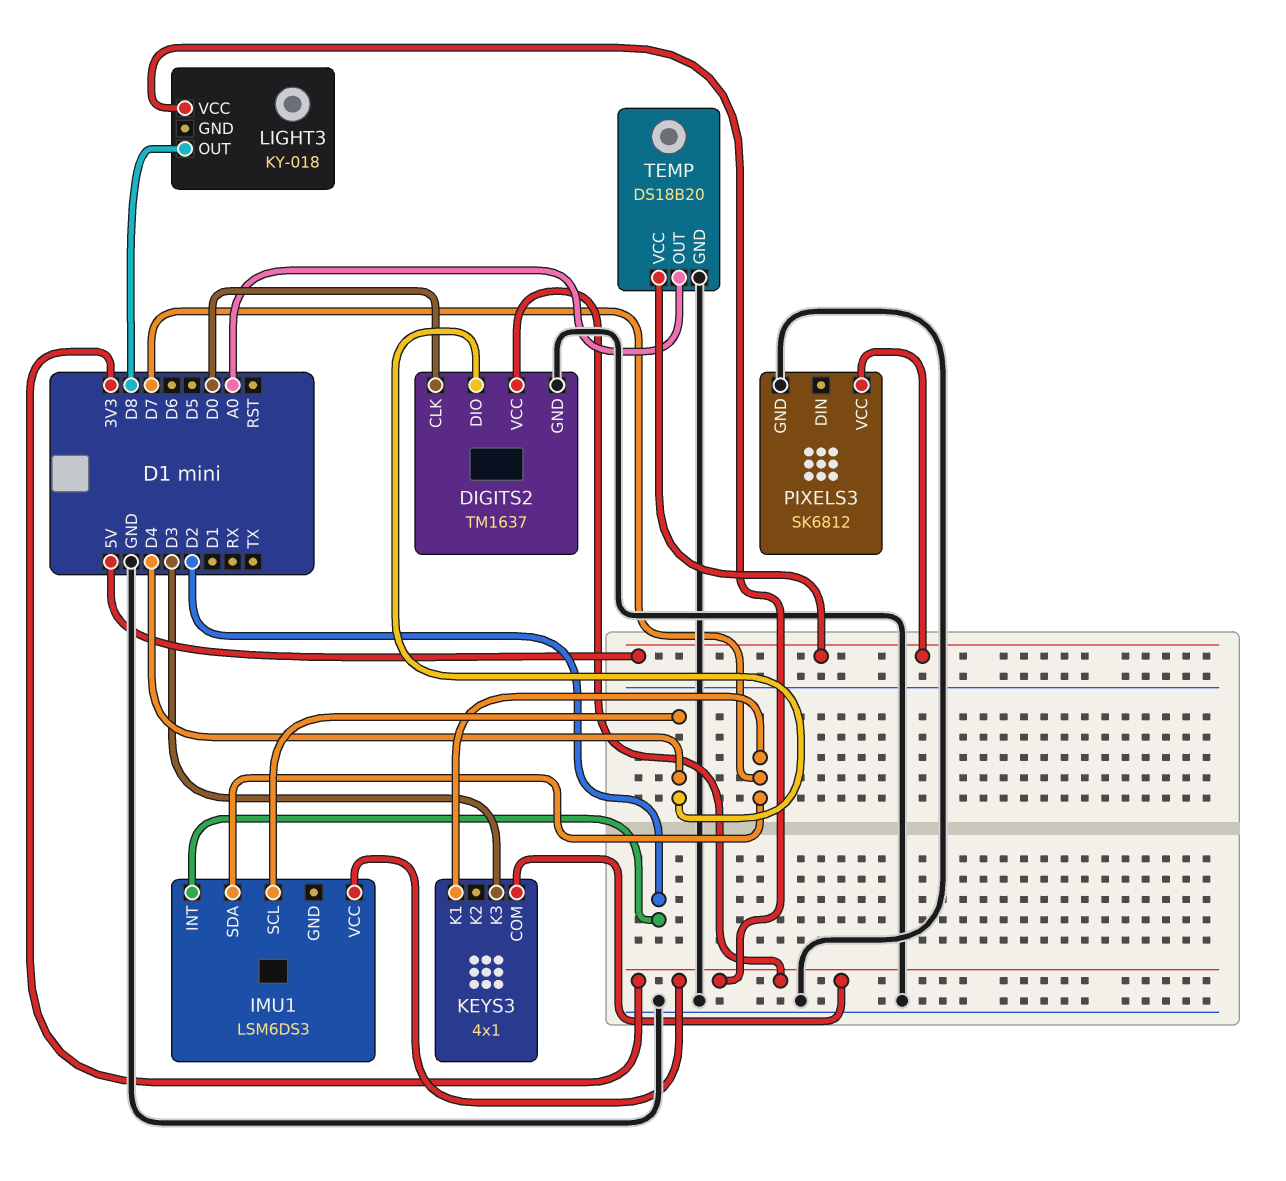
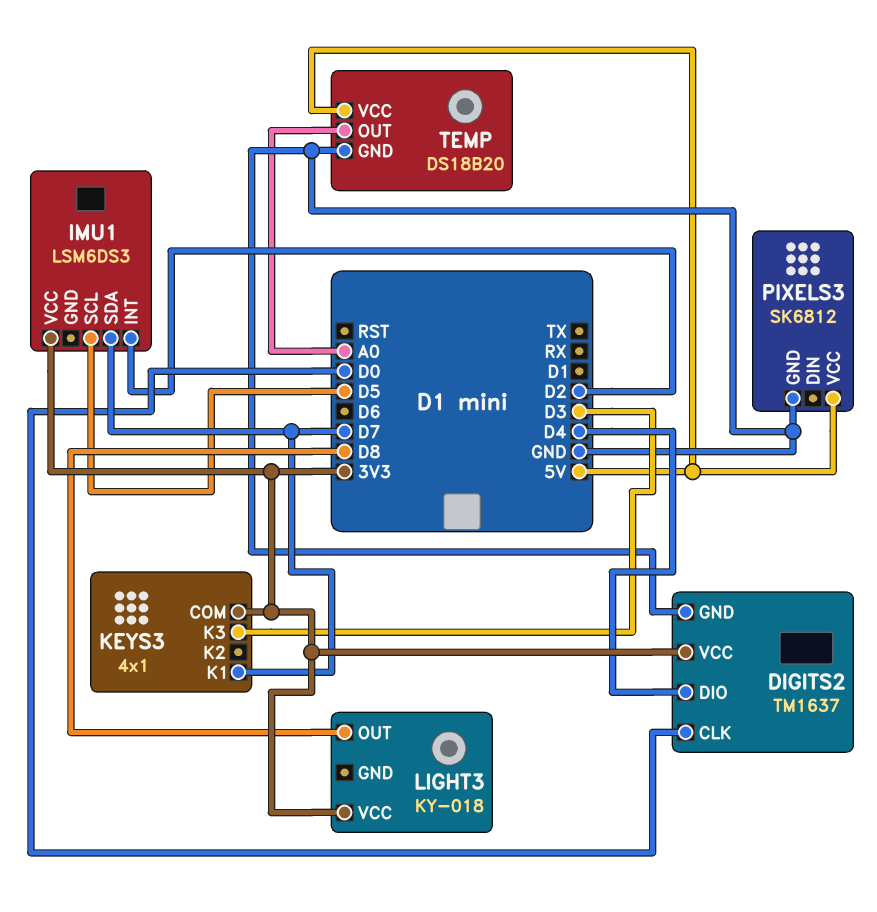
IMU1 pin SCL: D4 -> D5

